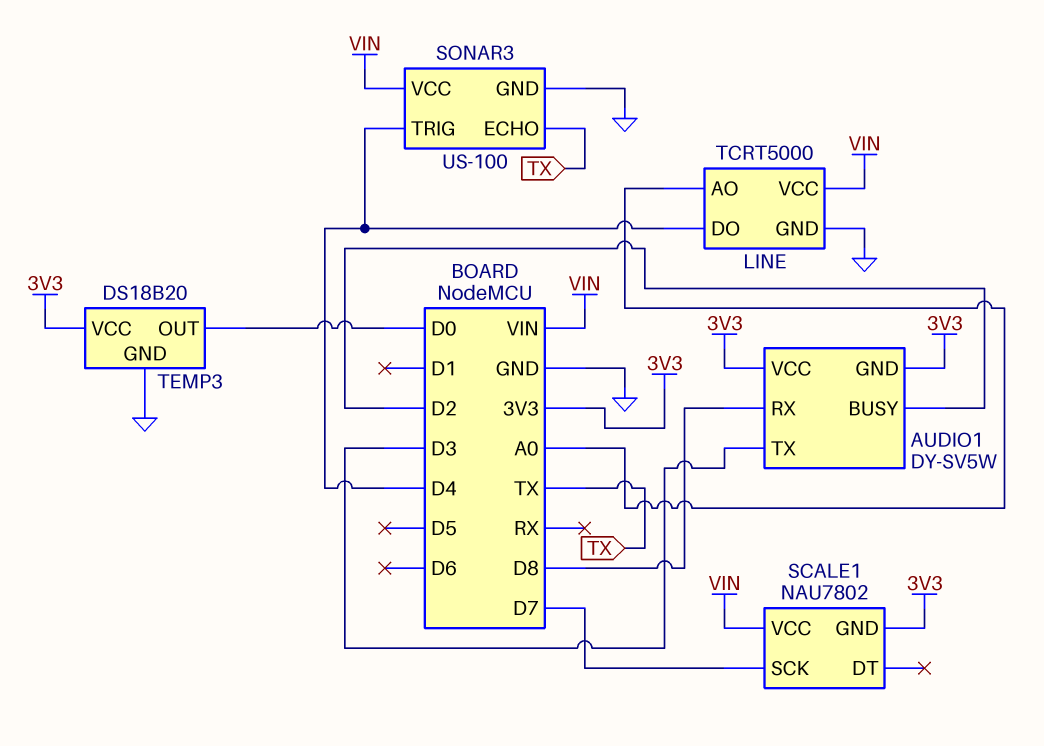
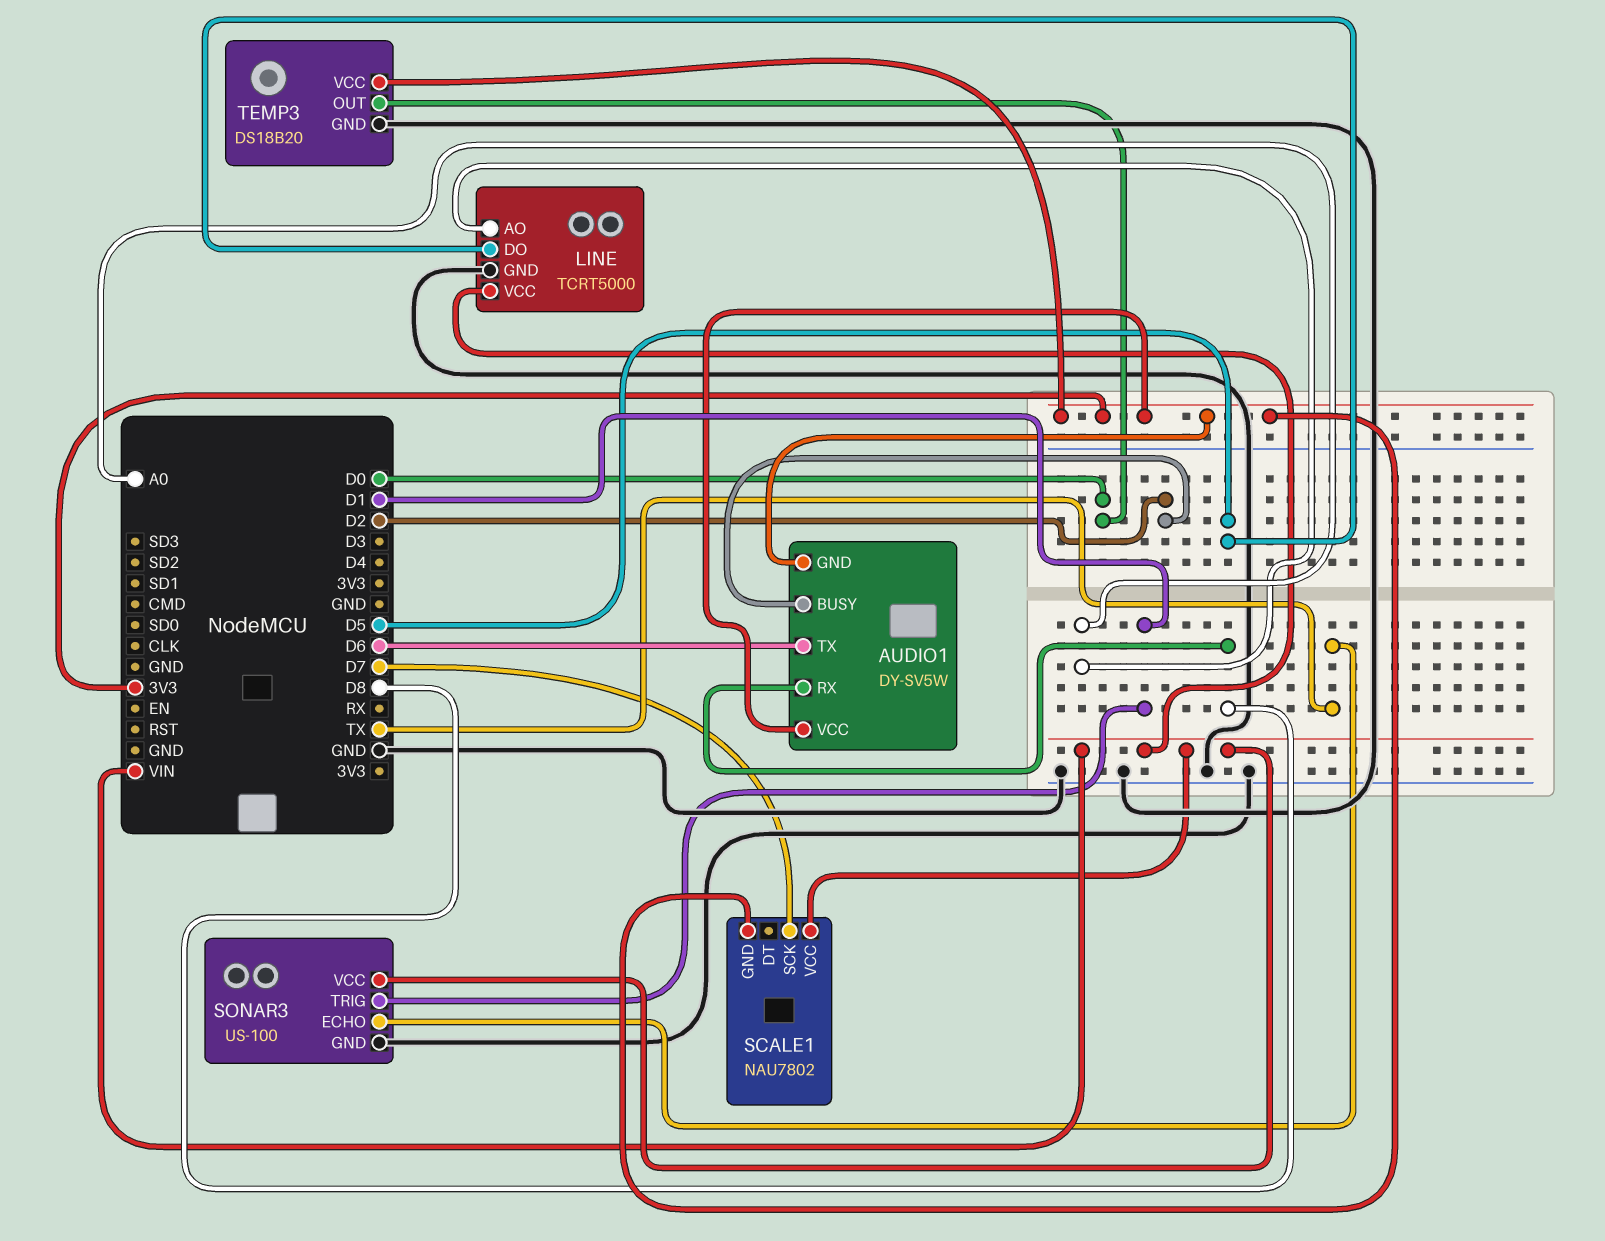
AUDIO1 pin TX: D3 -> D6
LINE pin DO: D4 -> D5
SONAR3 pin TRIG: D4 -> D1

